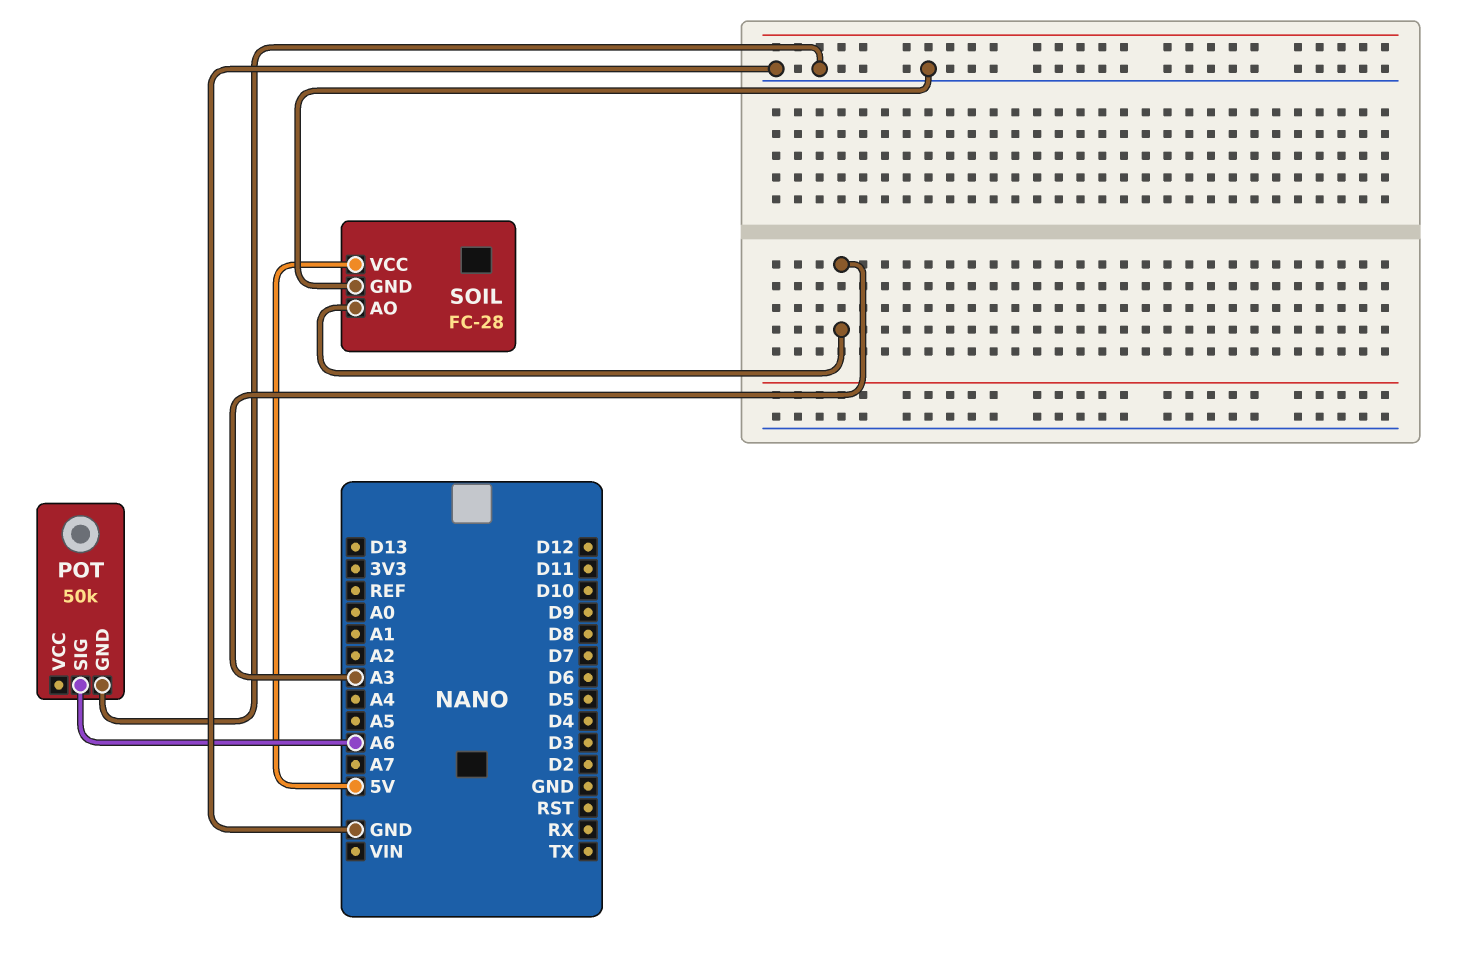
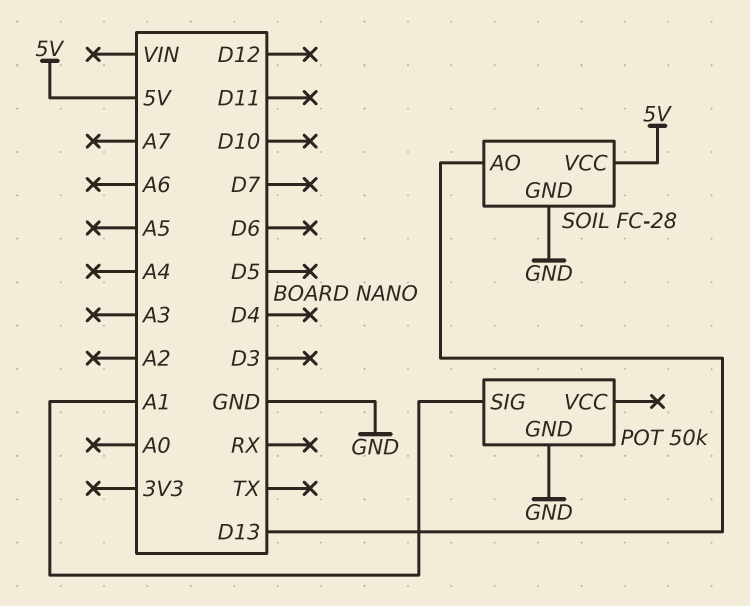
POT pin SIG: A6 -> A1
SOIL pin AO: A3 -> D13

